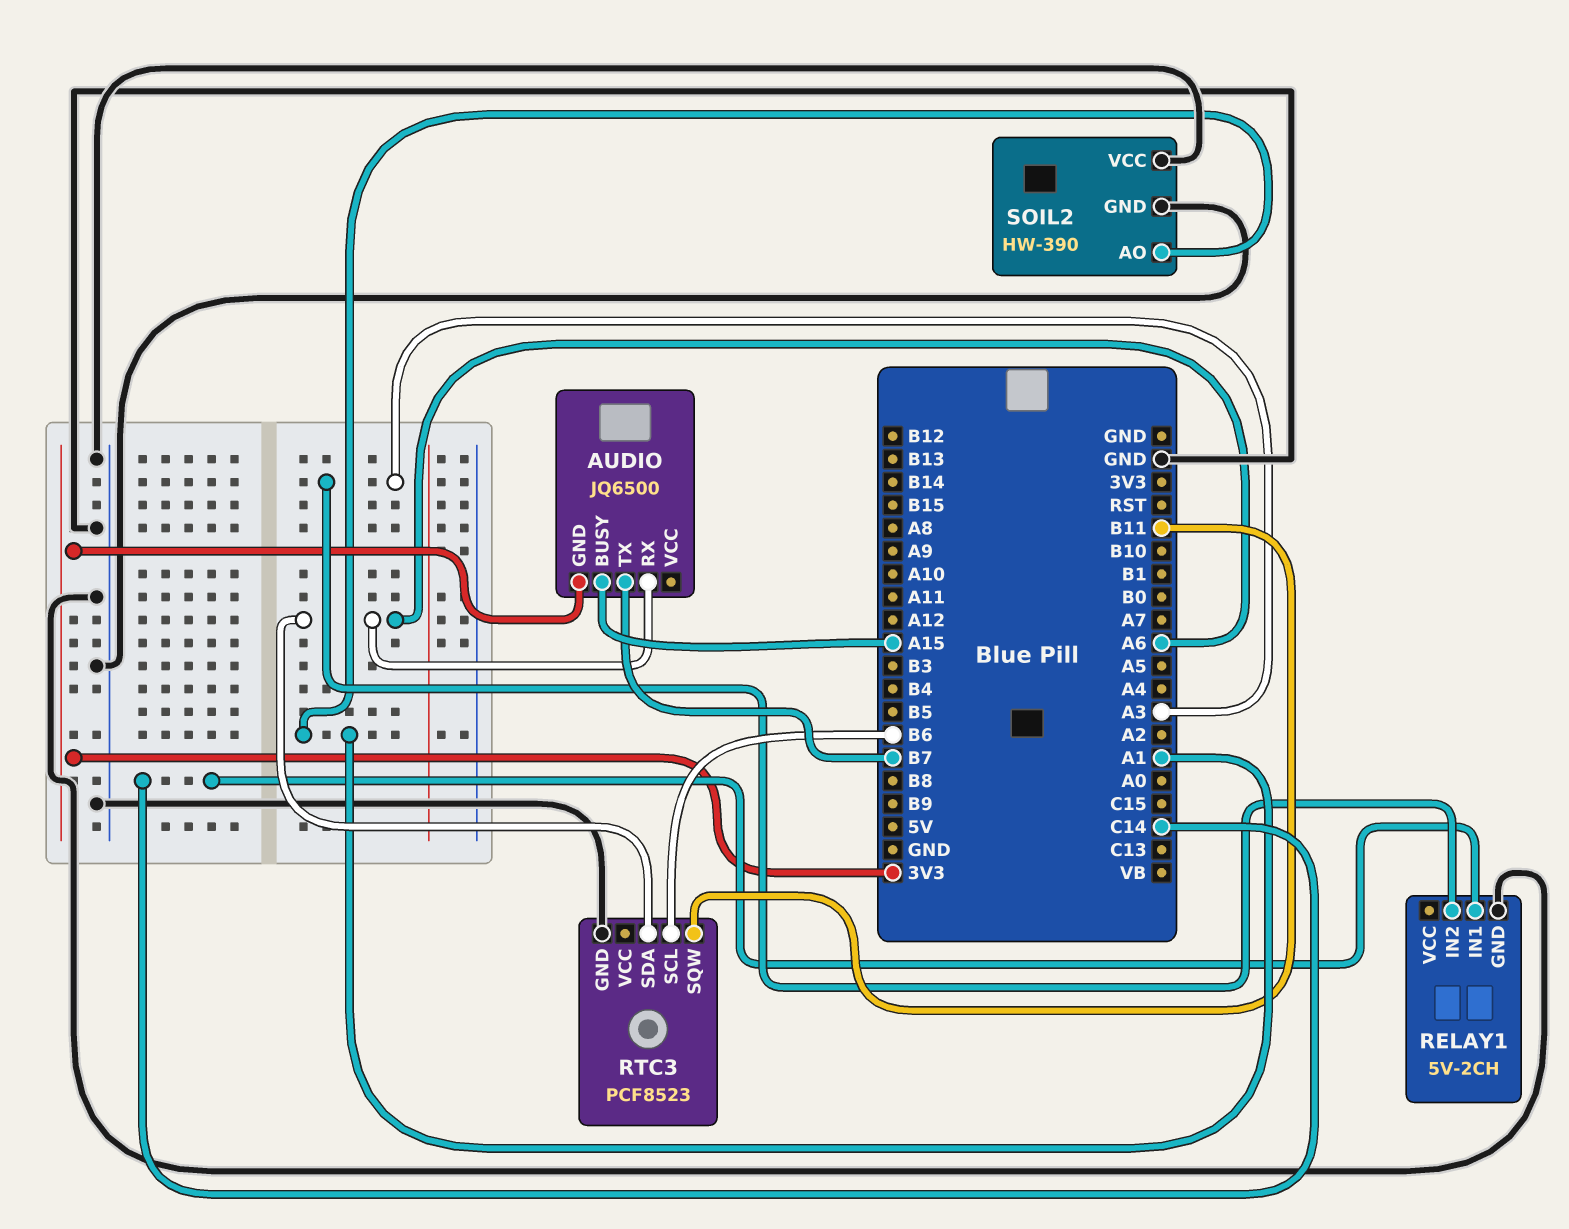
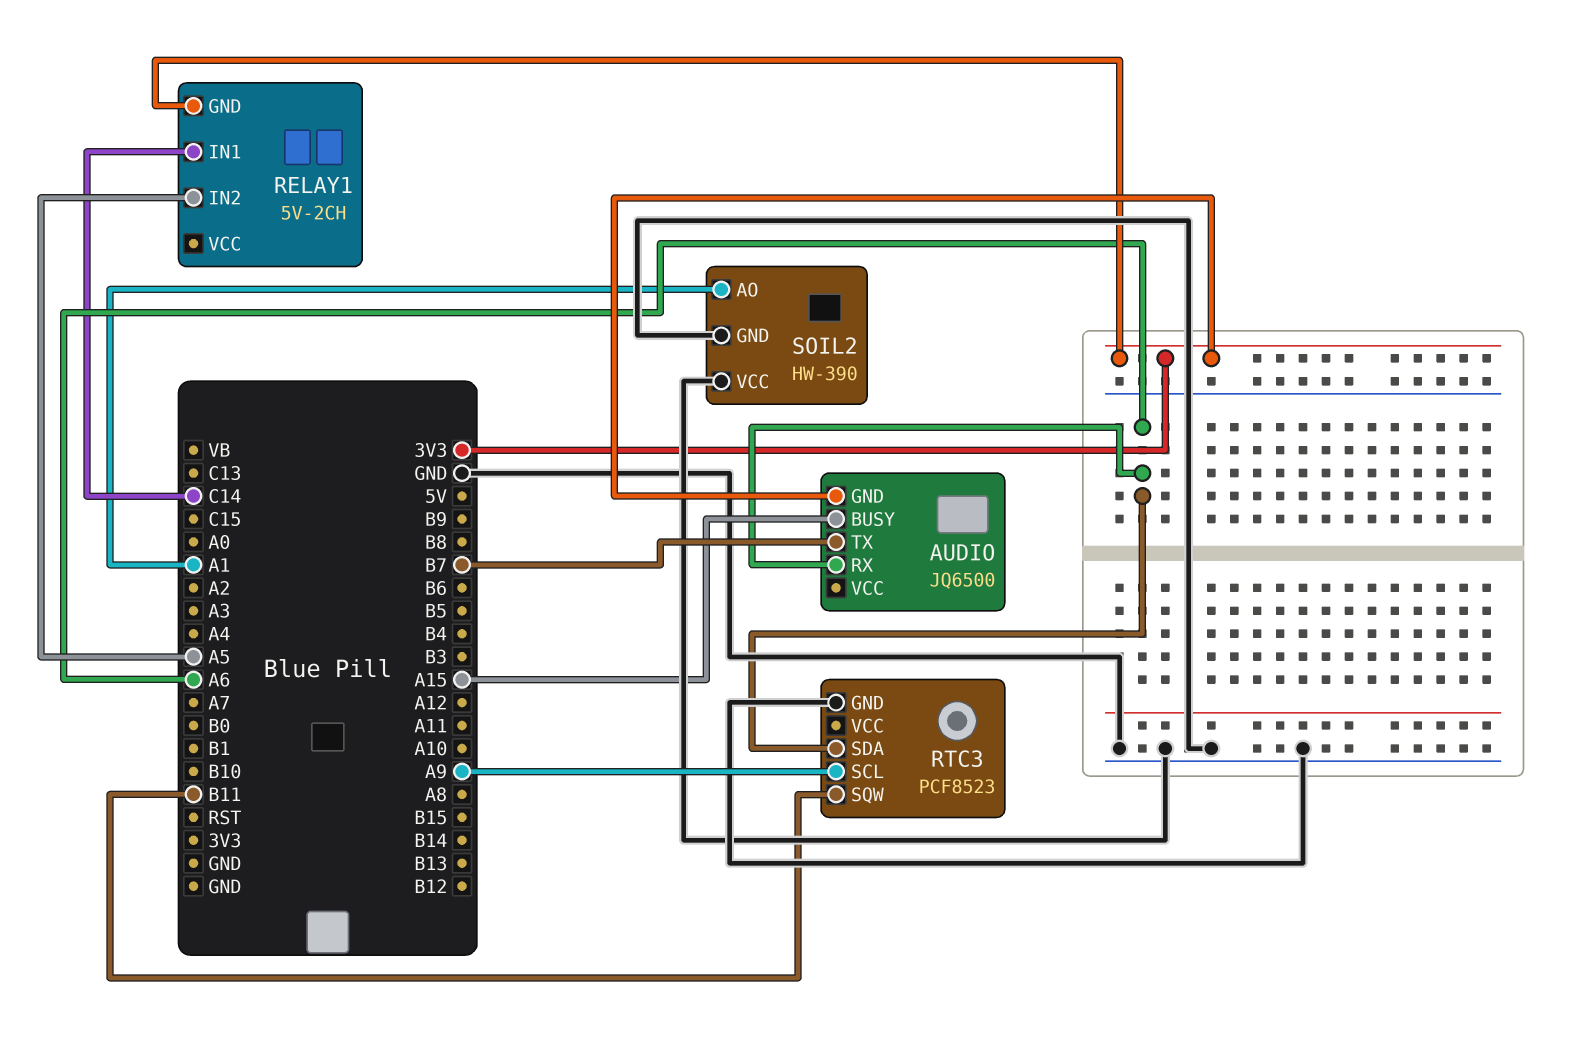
RELAY1 pin GND: GND -> 3V3
RELAY1 pin IN2: A3 -> A5
RTC3 pin SCL: B6 -> A9

